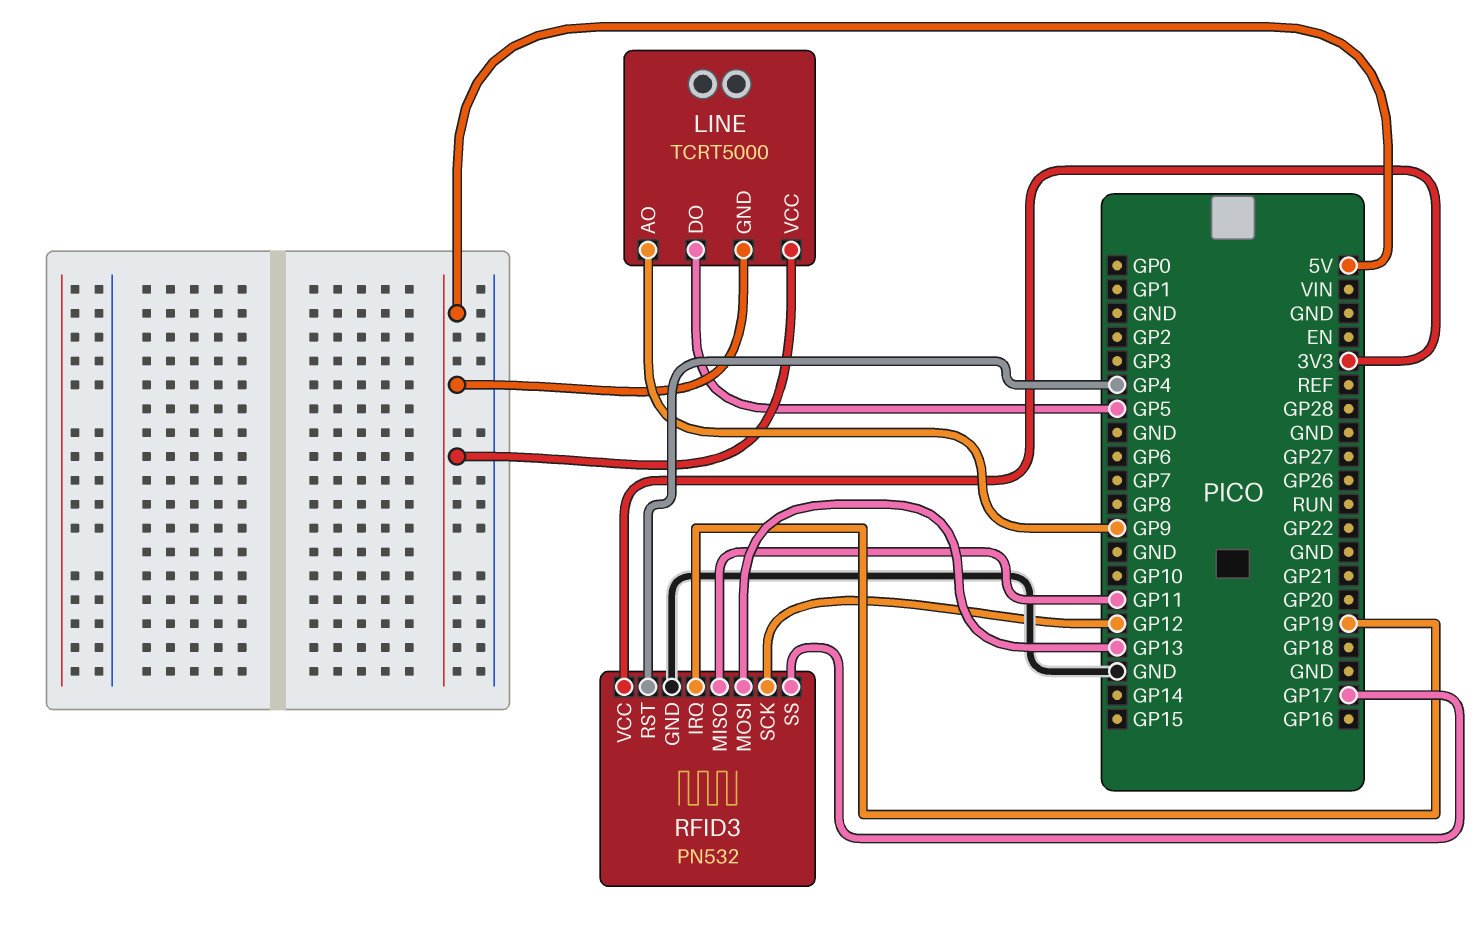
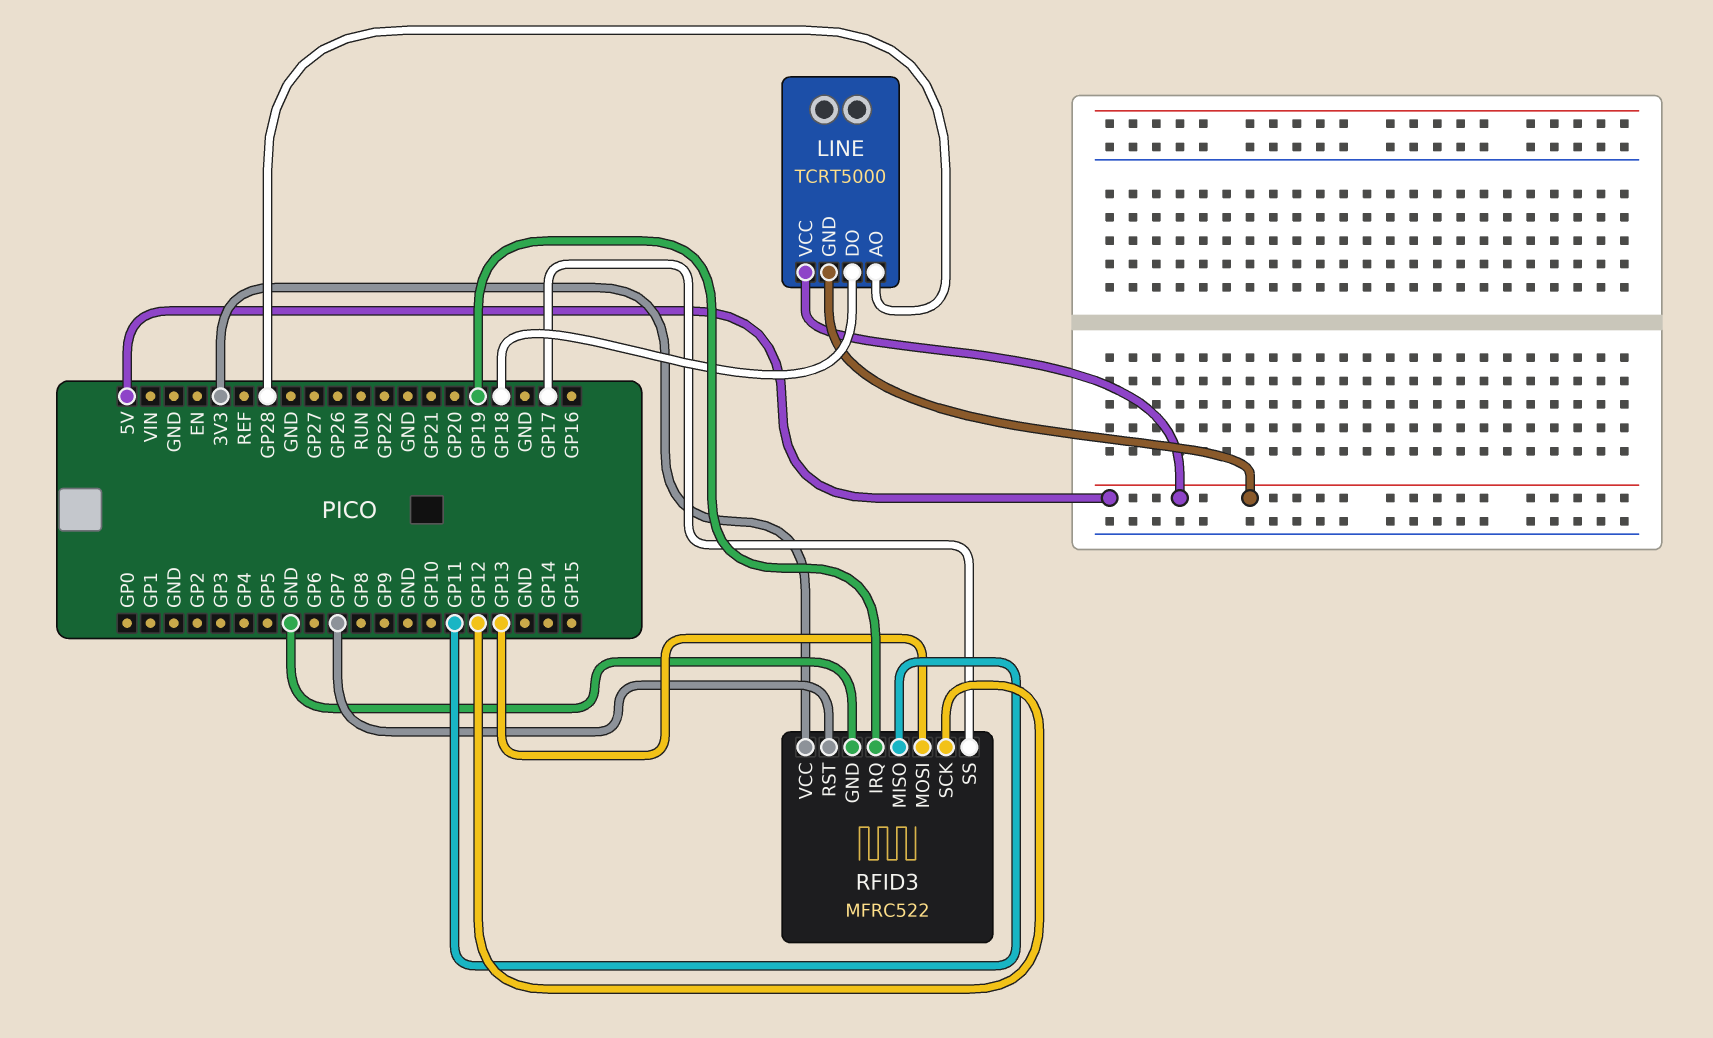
LINE pin AO: GP9 -> GP28
LINE pin DO: GP5 -> GP18
RFID3: PN532 -> MFRC522
RFID3 pin RST: GP4 -> GP7

